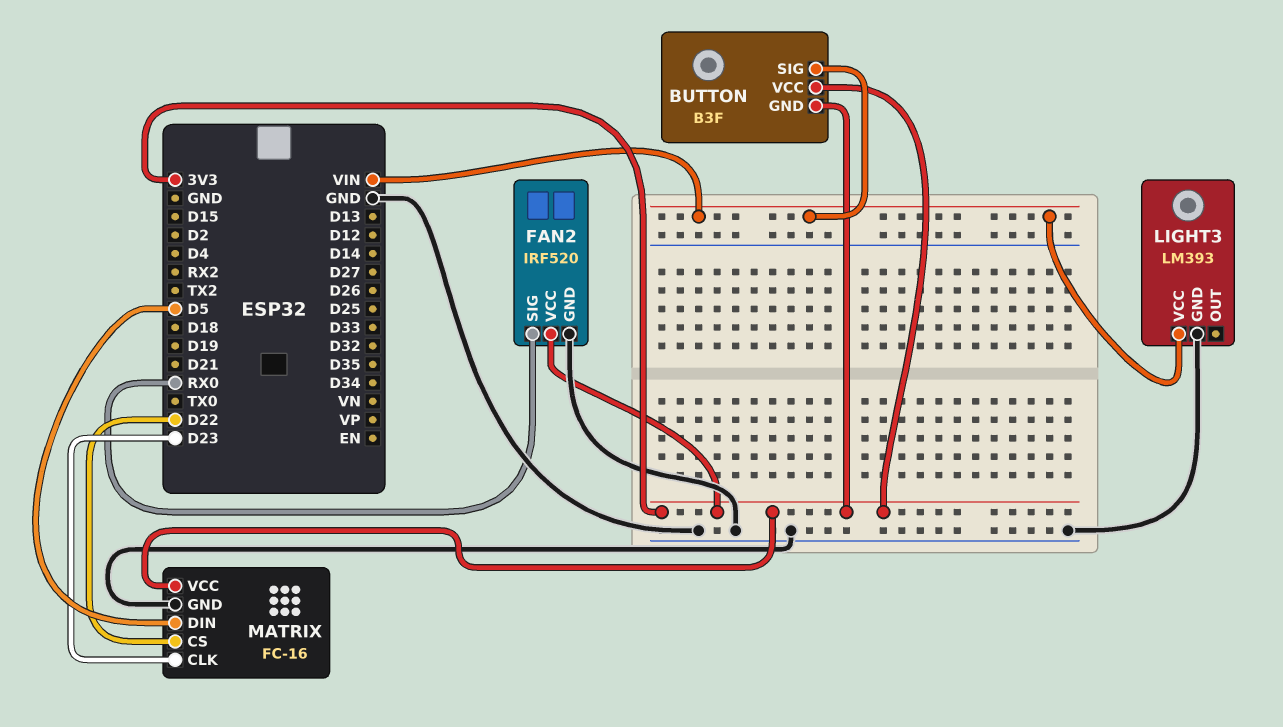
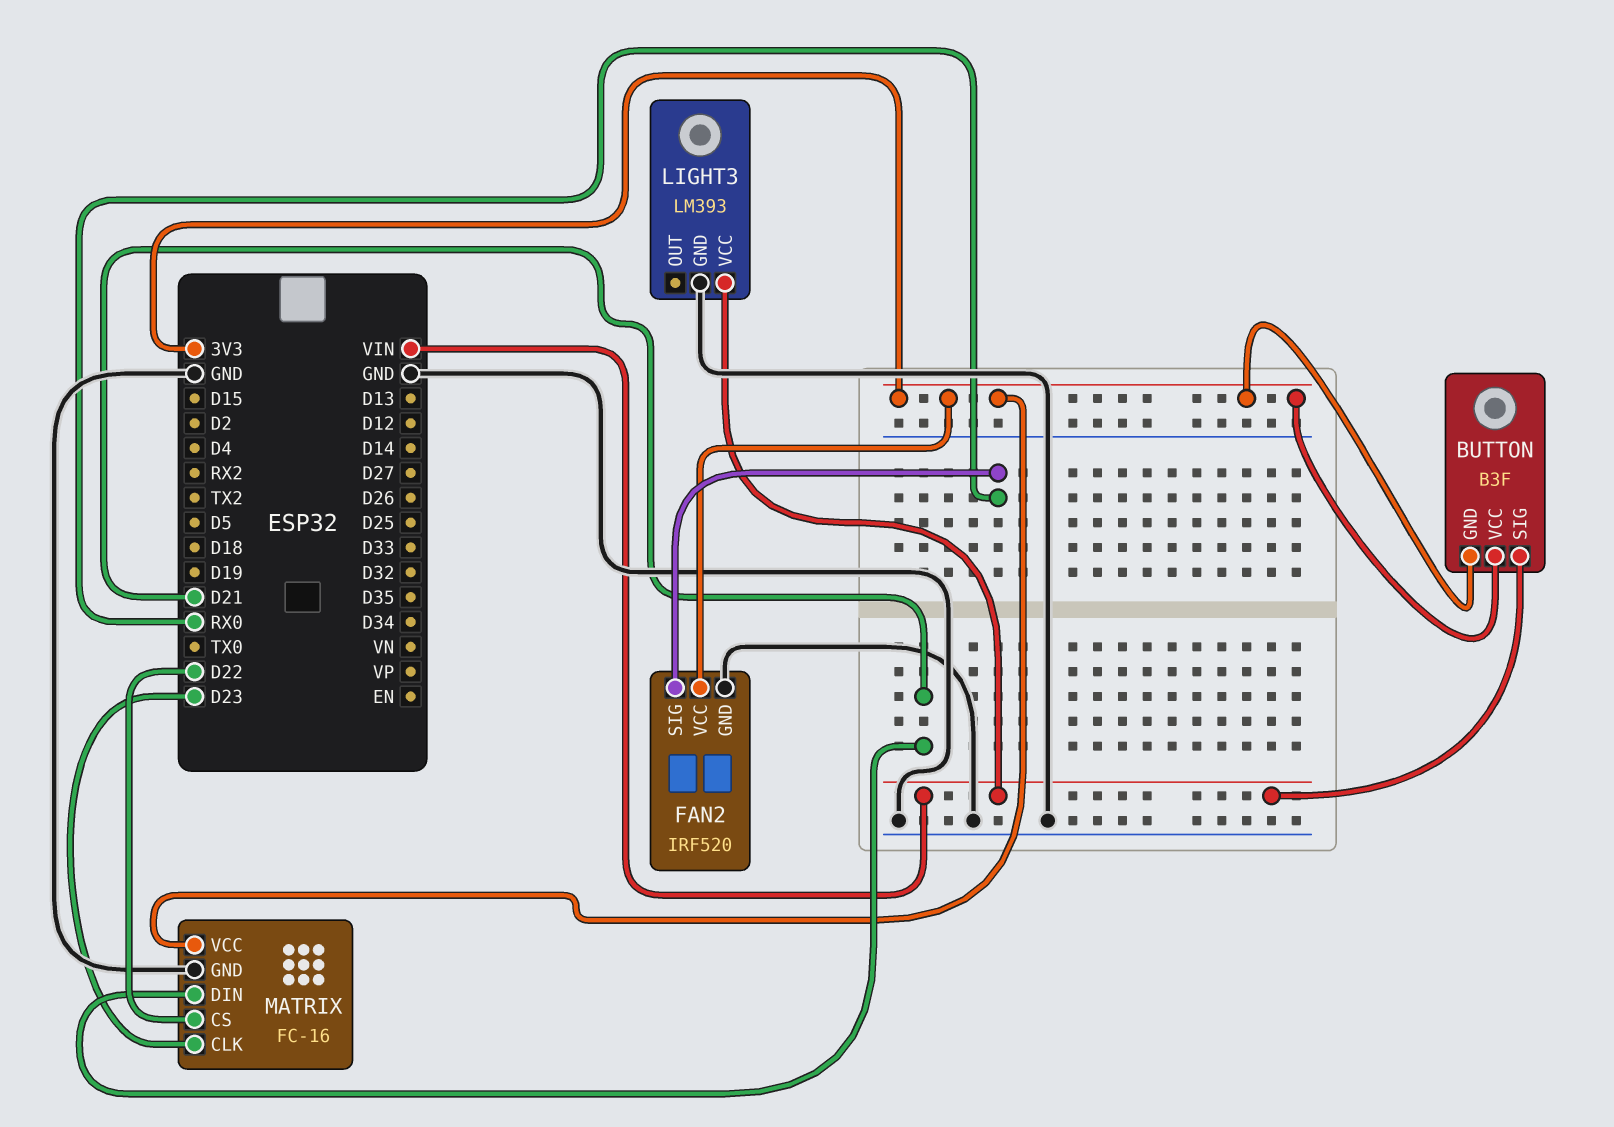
MATRIX pin DIN: D5 -> D21

